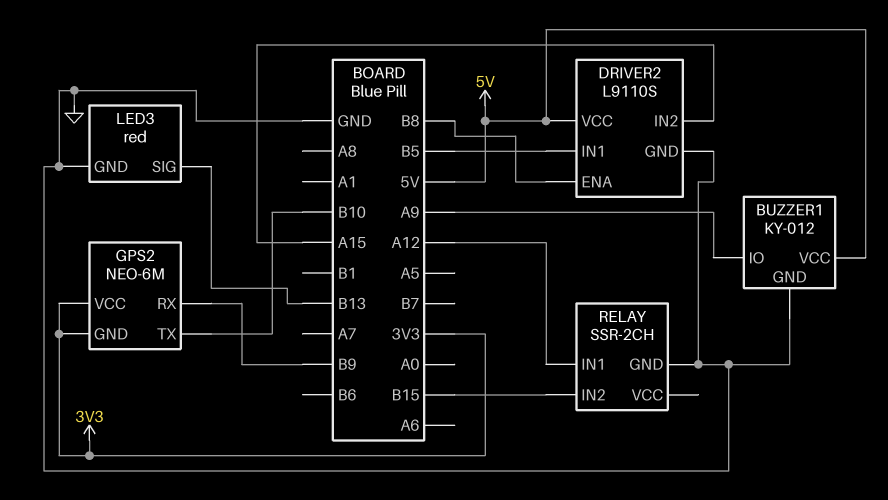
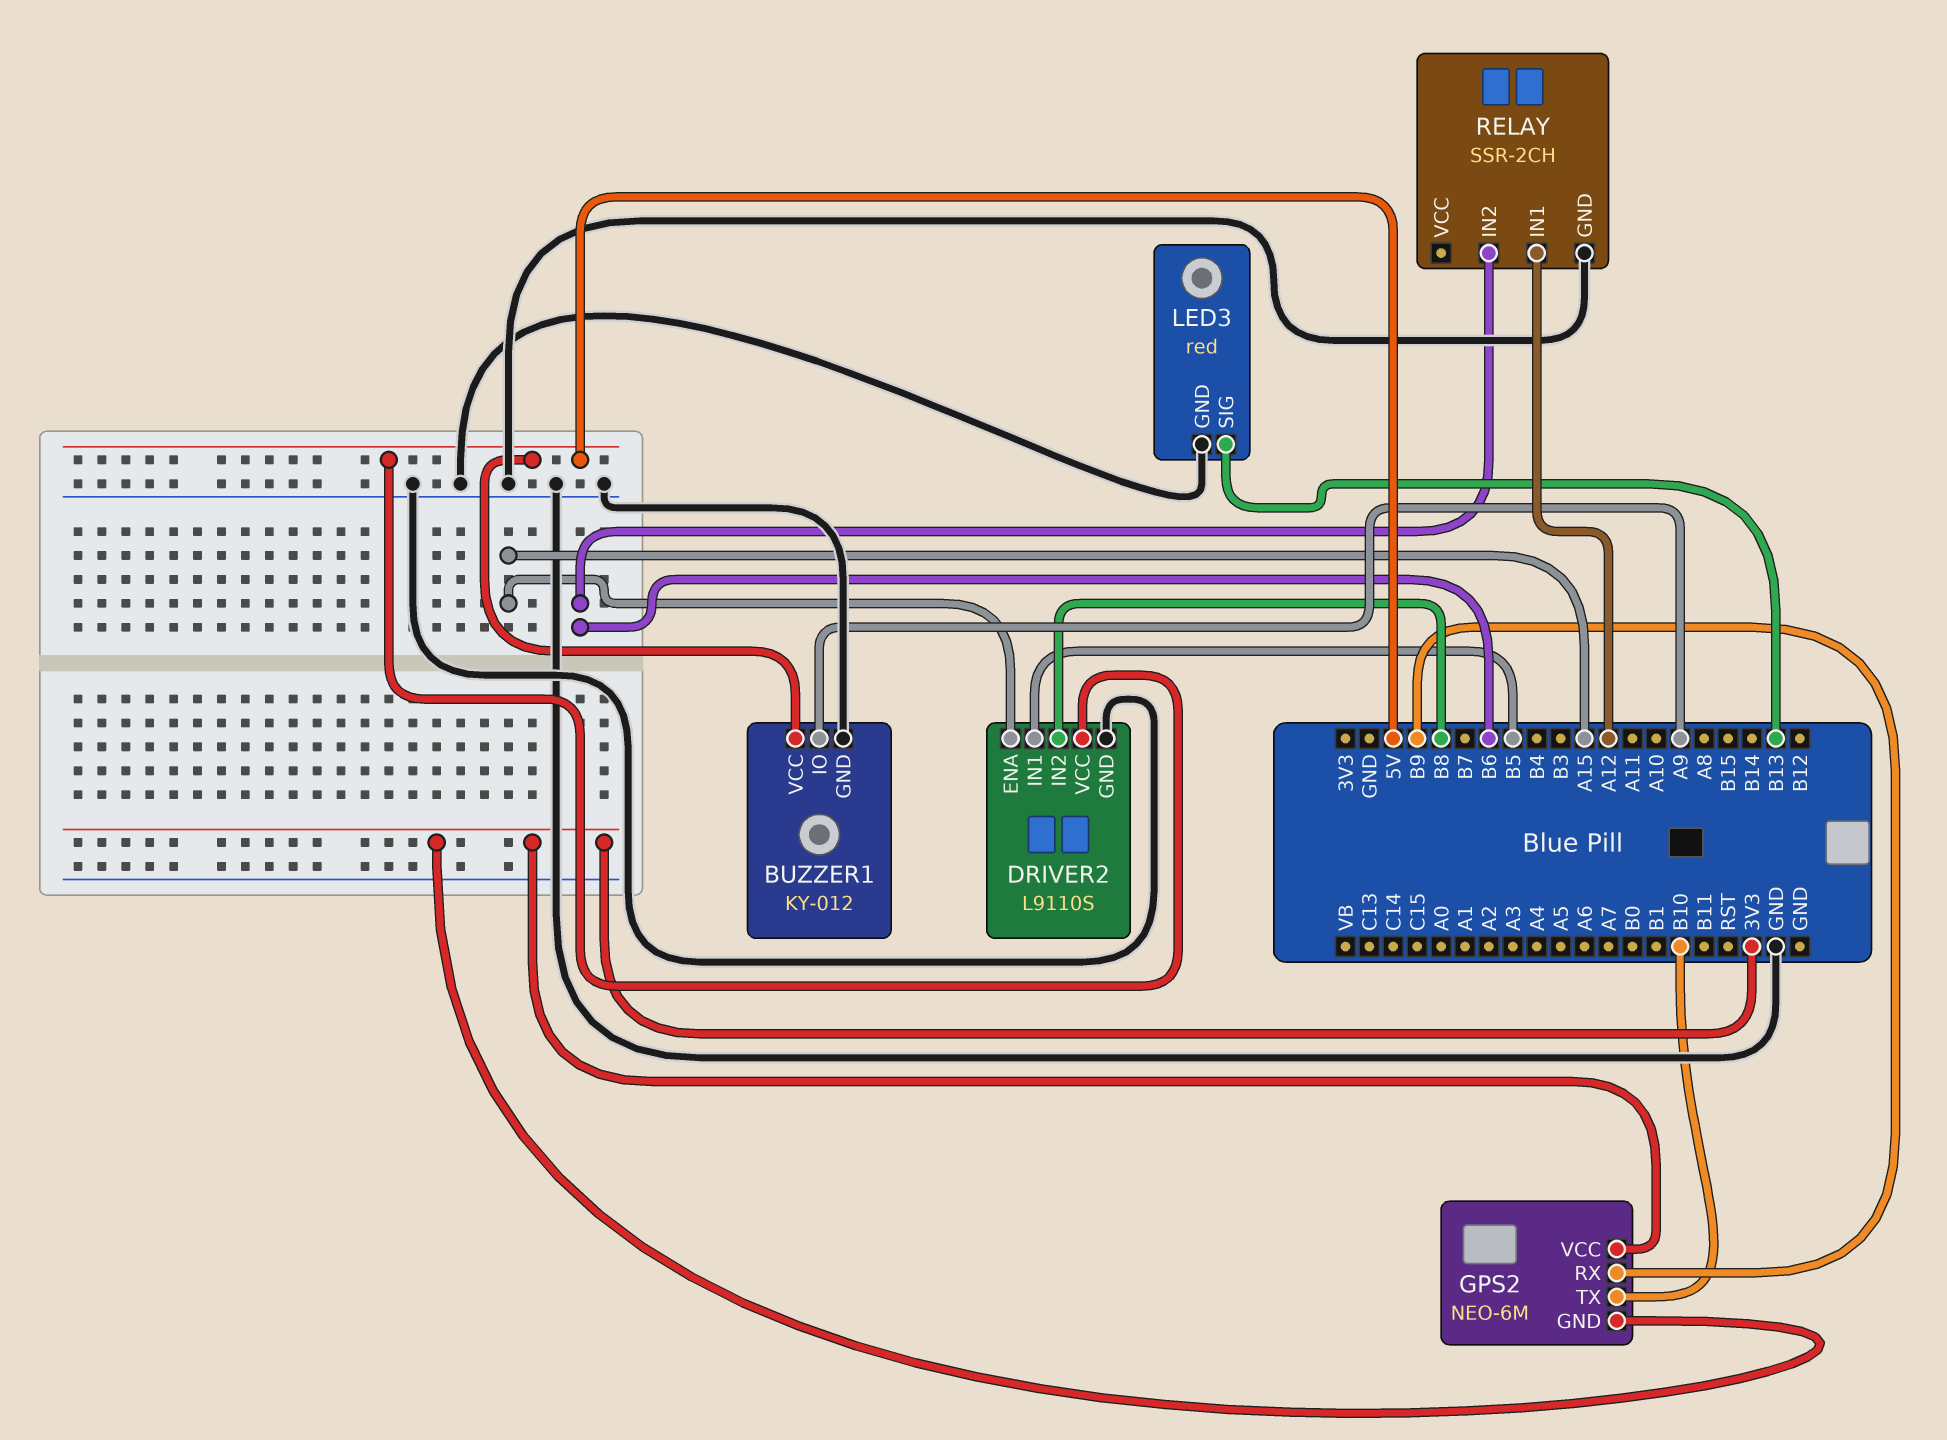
DRIVER2 pin ENA: B8 -> A15
DRIVER2 pin IN2: A15 -> B8
RELAY pin IN2: B15 -> B6

